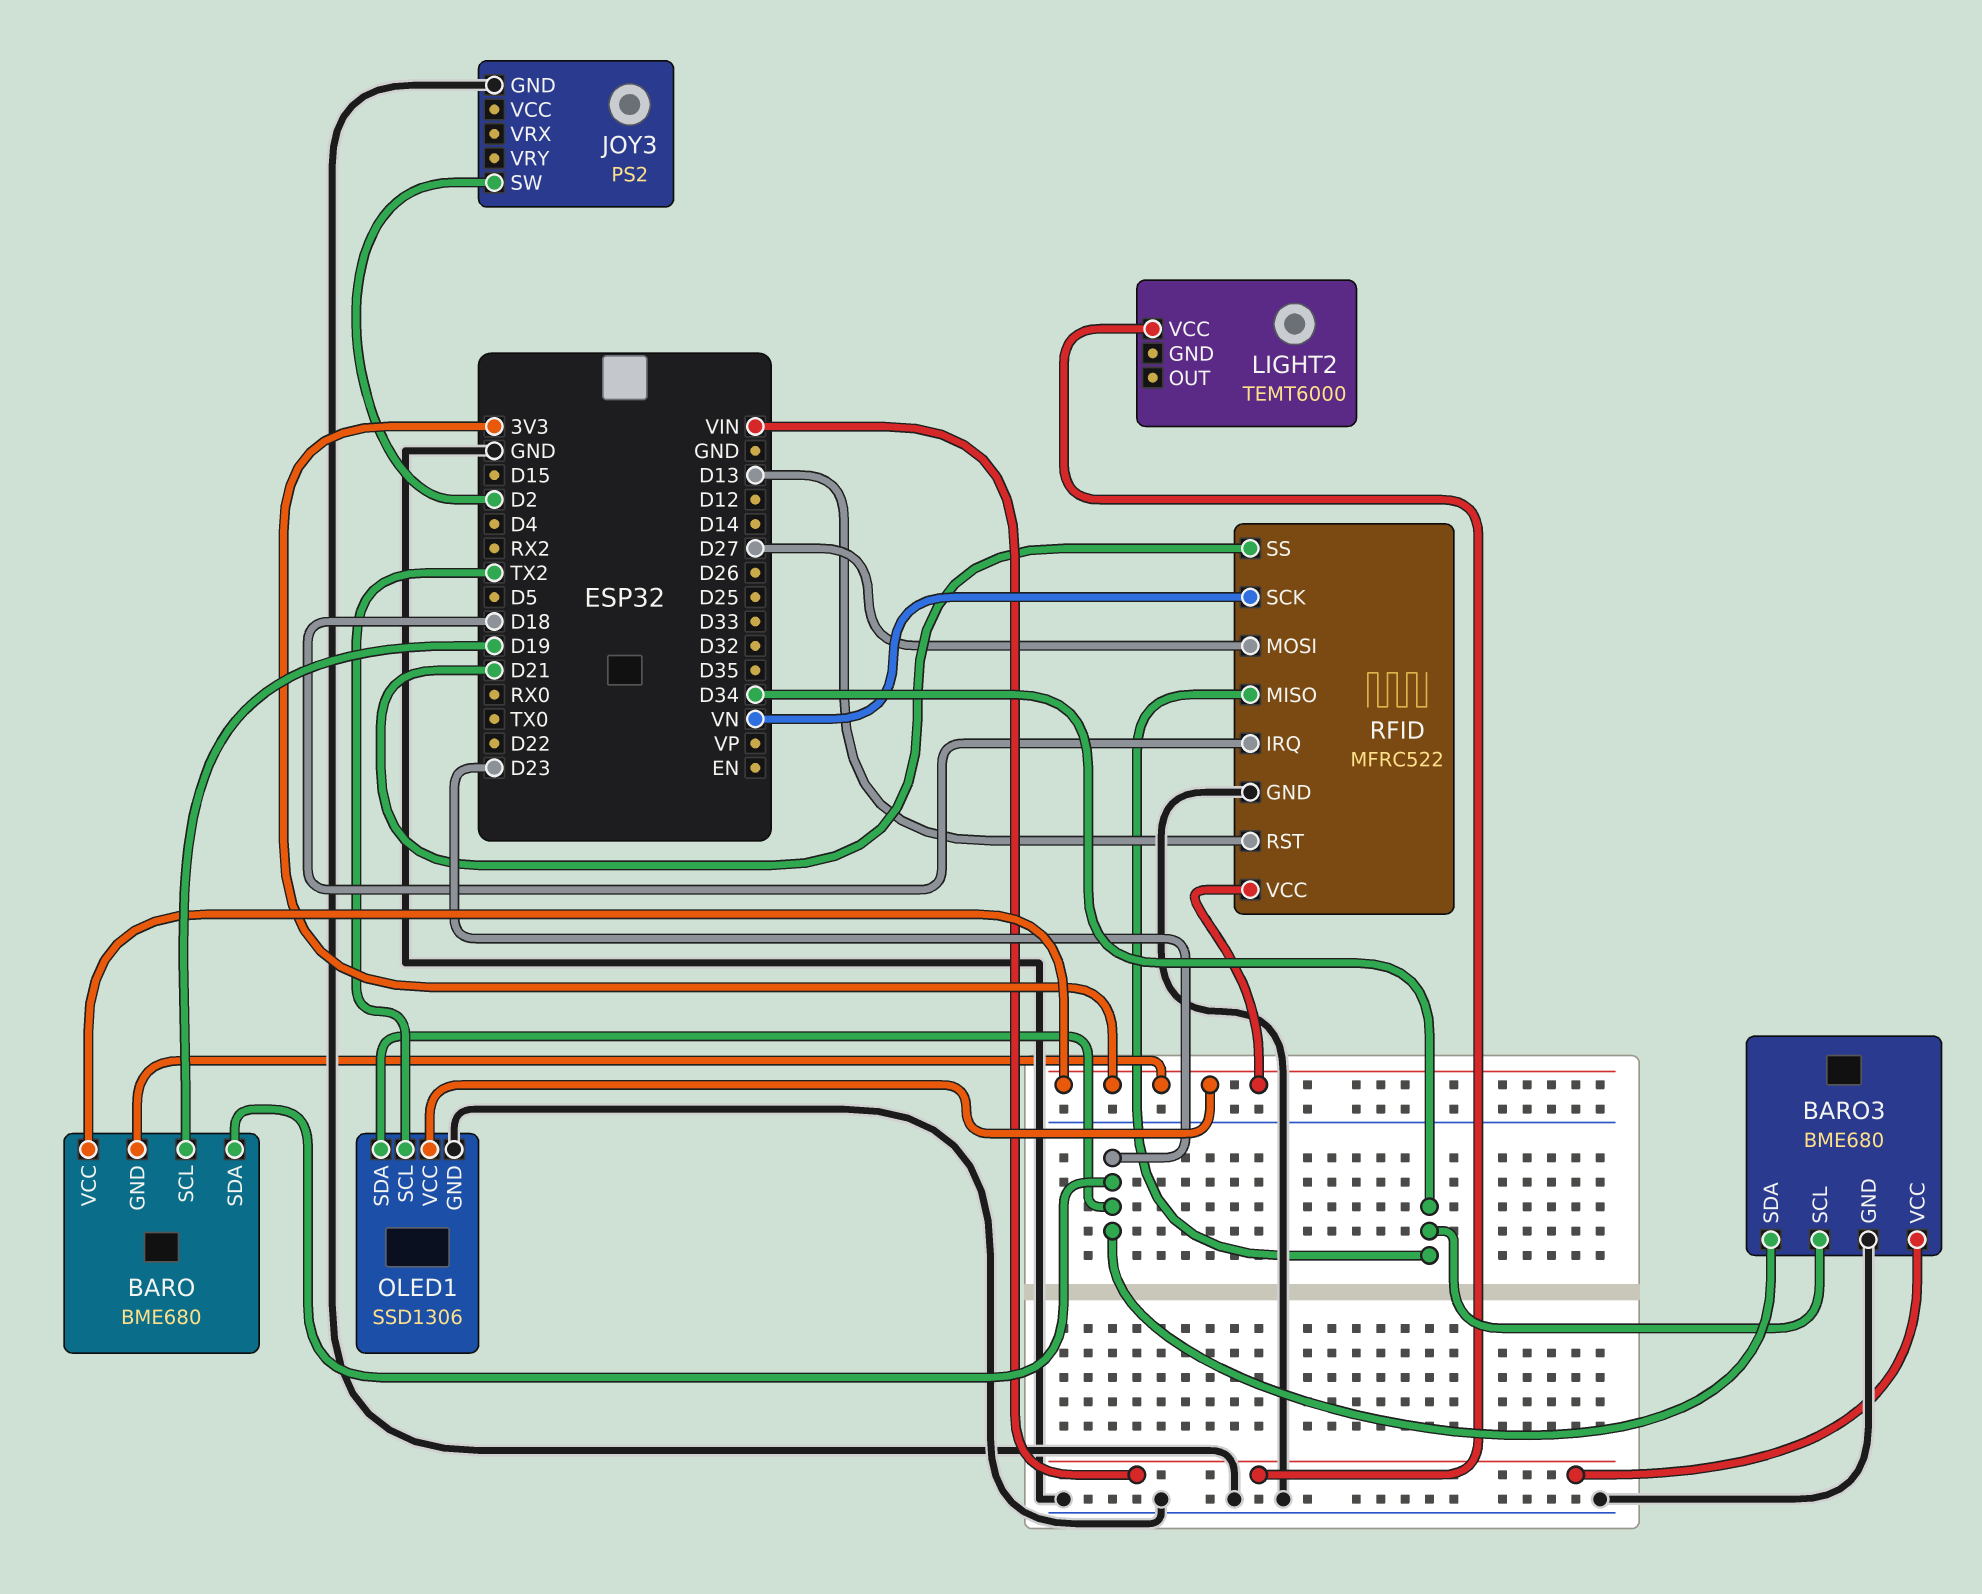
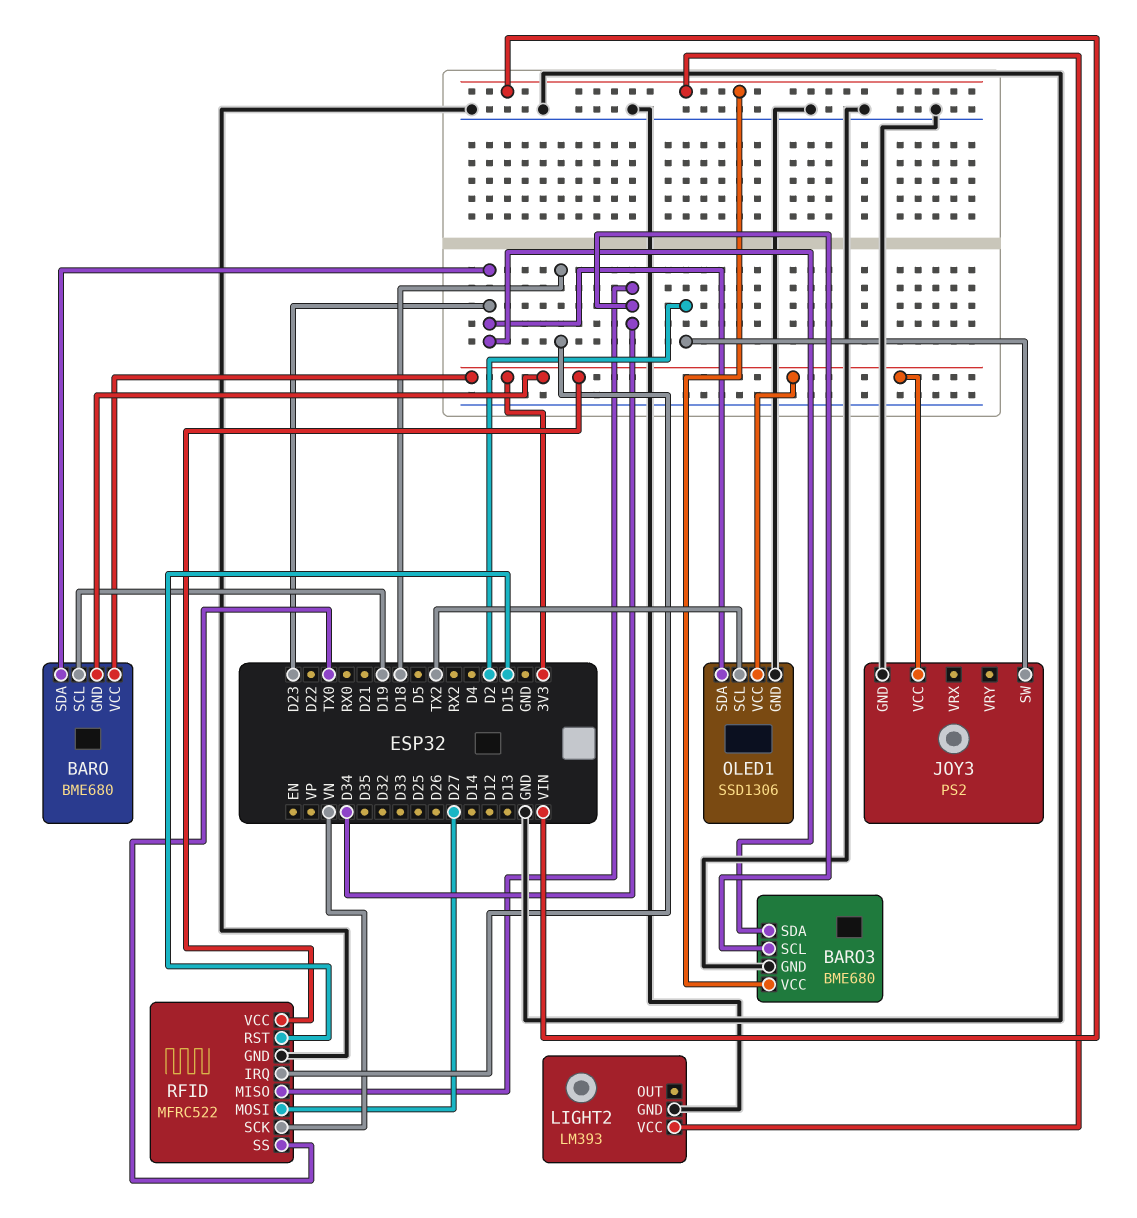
JOY3 pin VCC: none -> 3V3
LIGHT2: TEMT6000 -> LM393
LIGHT2 pin GND: none -> GND
RFID pin RST: D13 -> D15
RFID pin SS: D21 -> TX0

